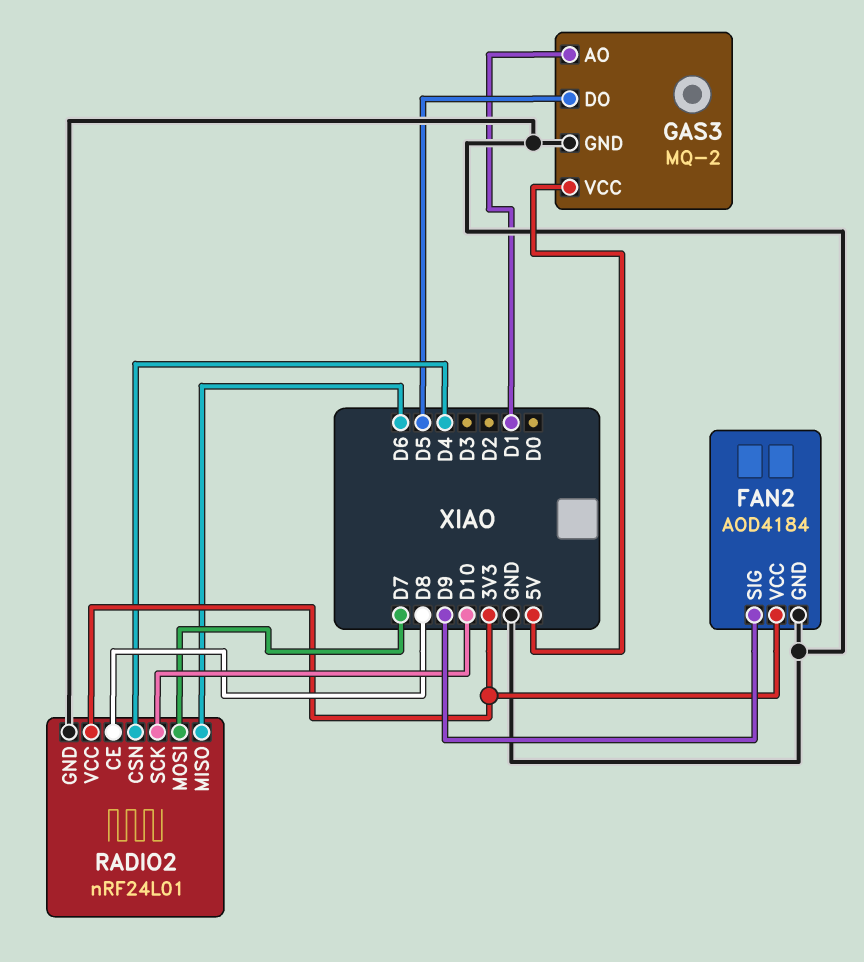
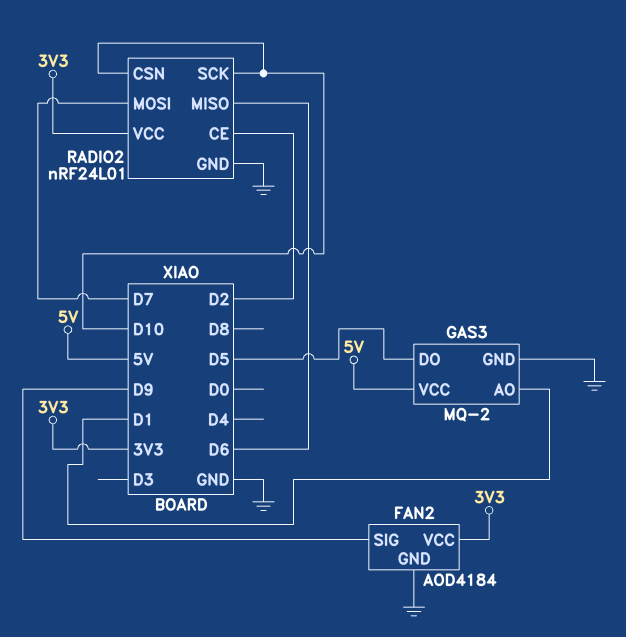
RADIO2 pin CE: D8 -> D2
RADIO2 pin CSN: D4 -> D10

